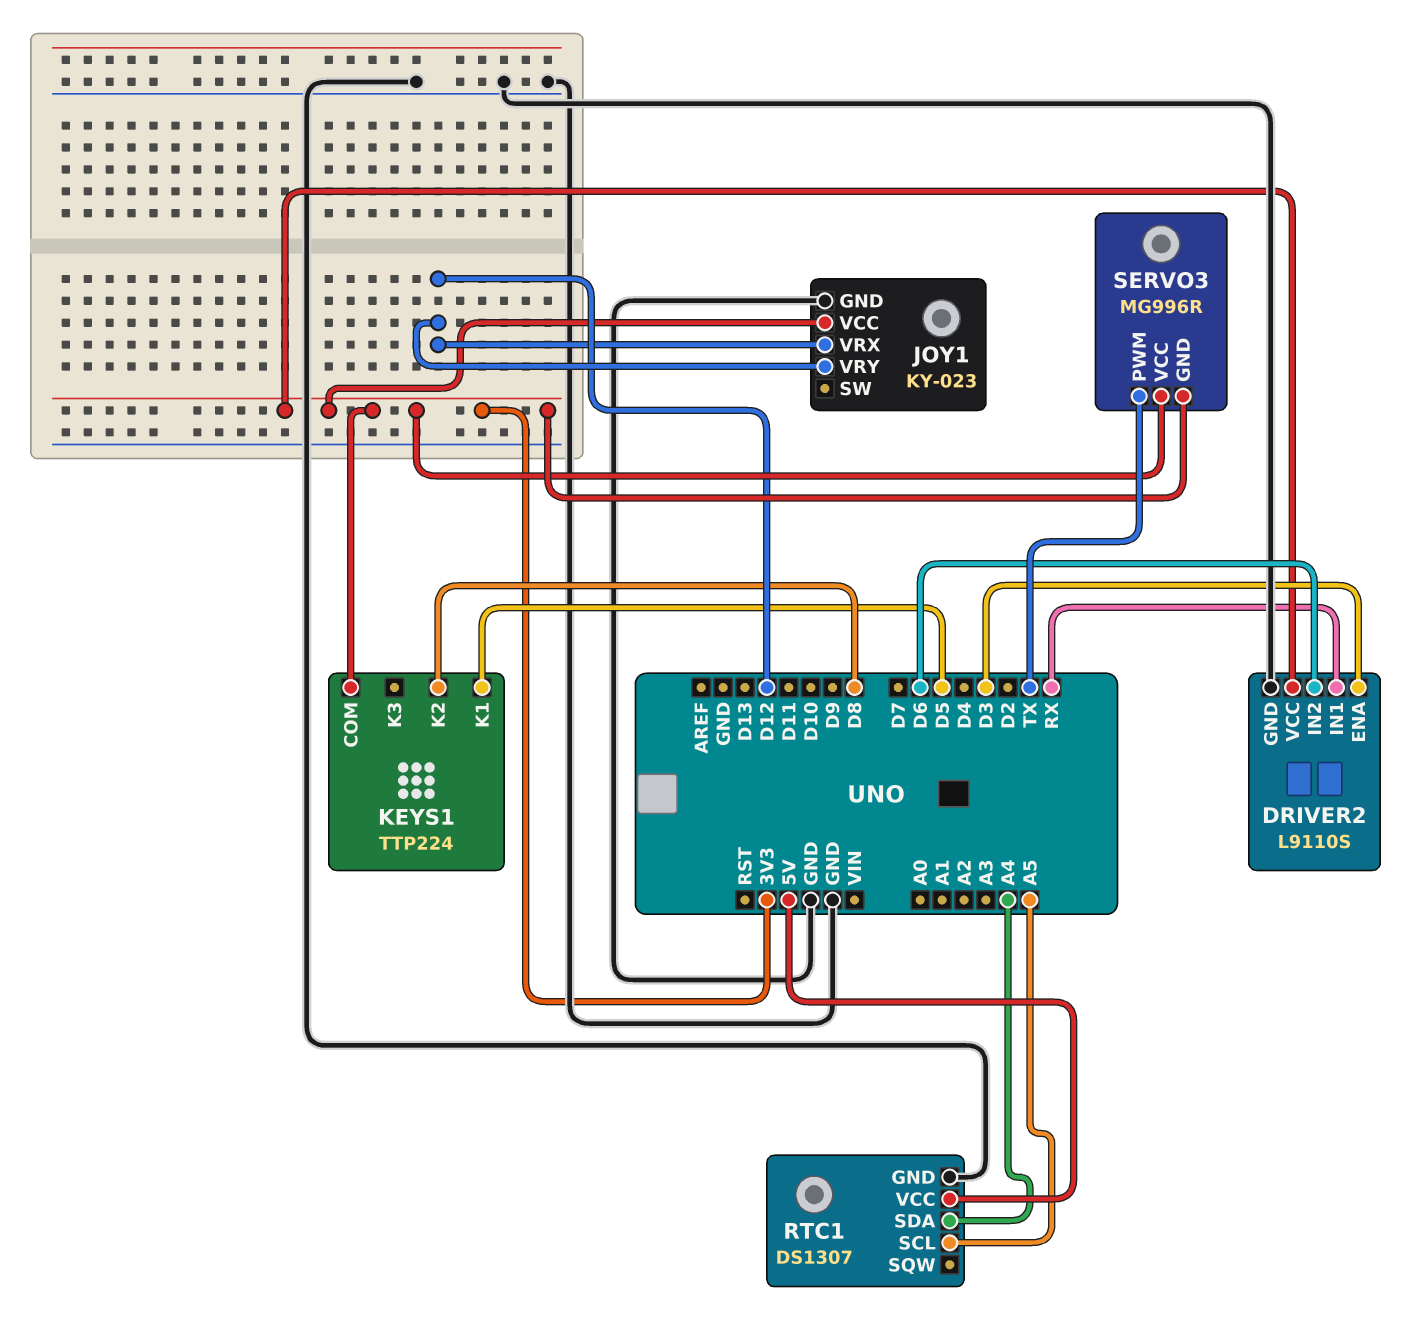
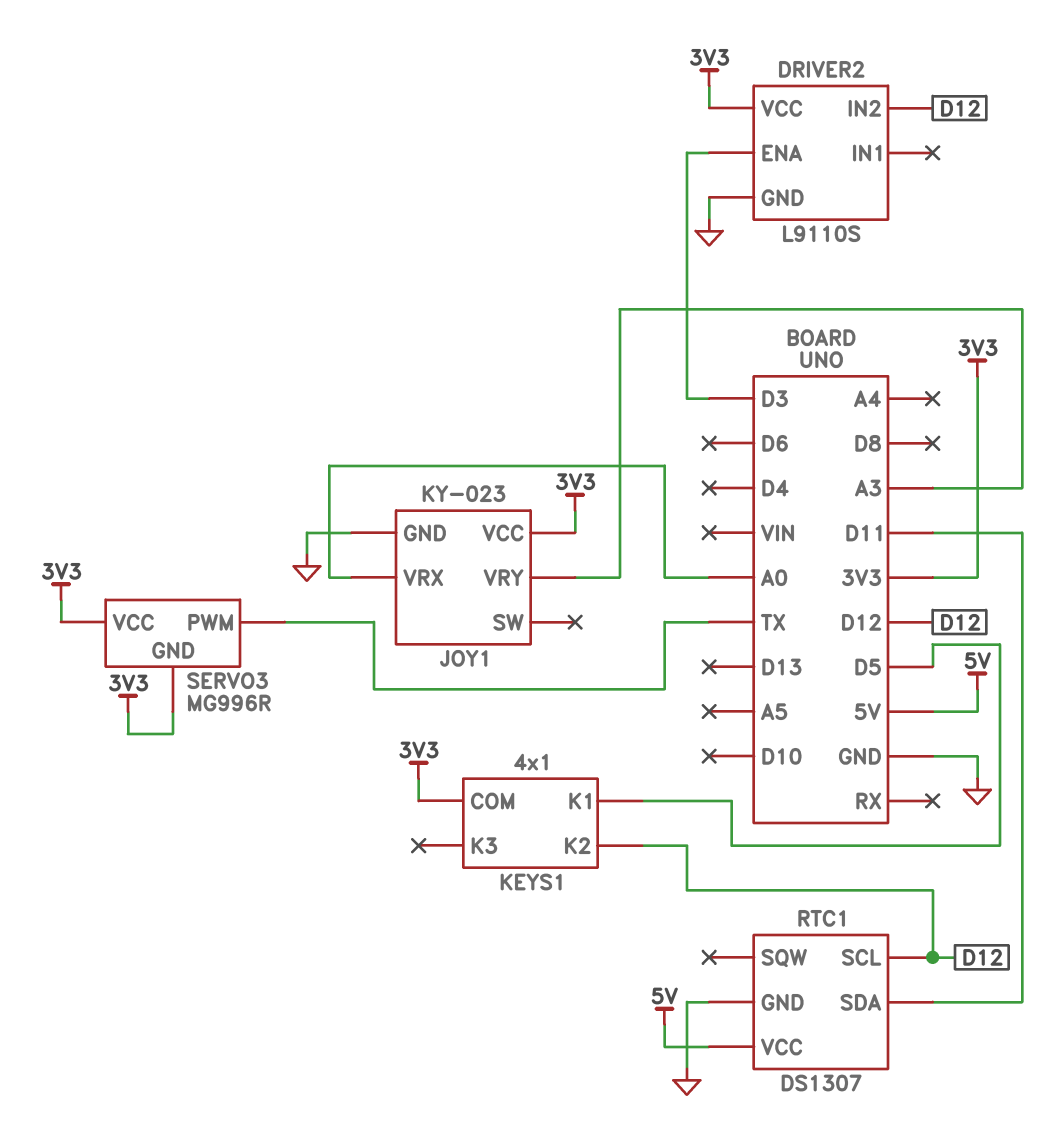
DRIVER2 pin IN1: RX -> none
DRIVER2 pin IN2: D6 -> D12
JOY1 pin VRX: D12 -> A0
JOY1 pin VRY: D12 -> A3
KEYS1: TTP224 -> 4x1
KEYS1 pin K2: D8 -> D12
RTC1 pin SCL: A5 -> D12
RTC1 pin SDA: A4 -> D11

